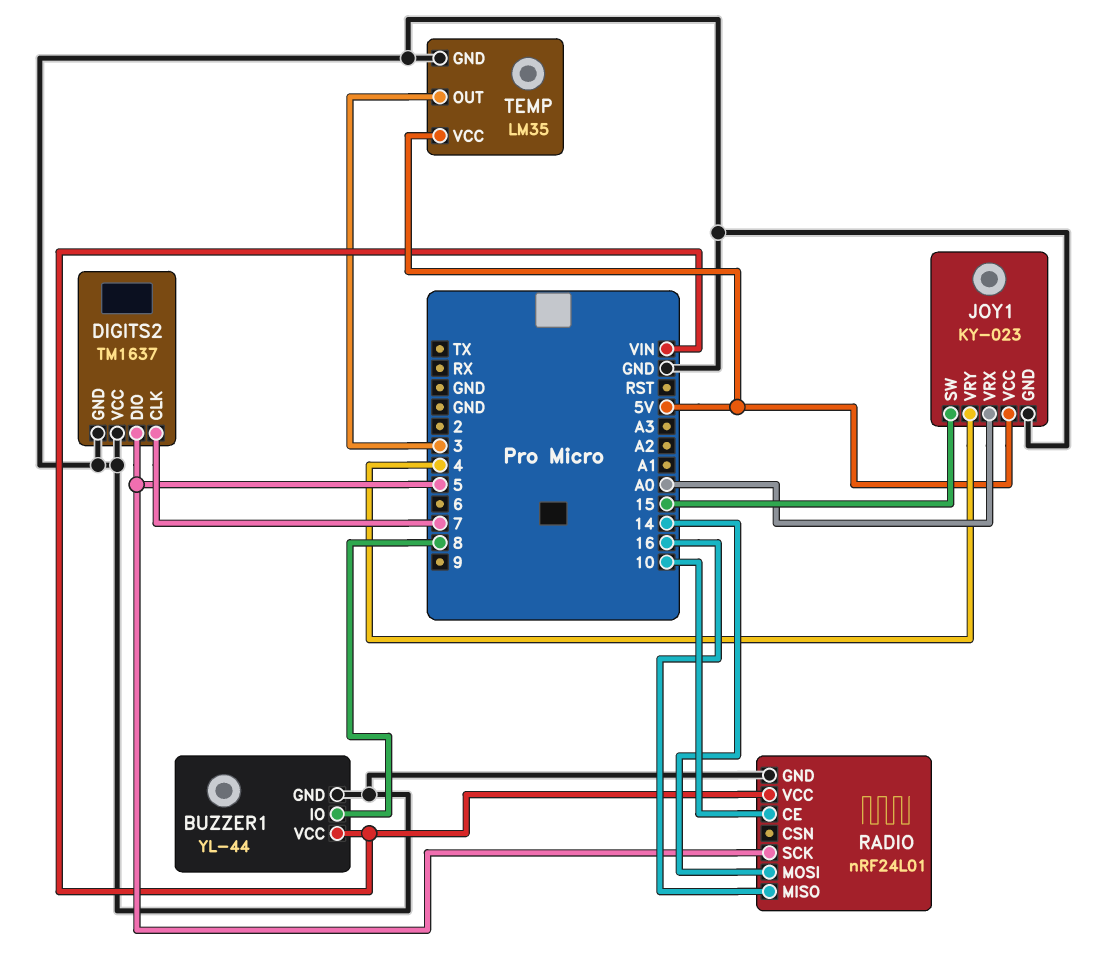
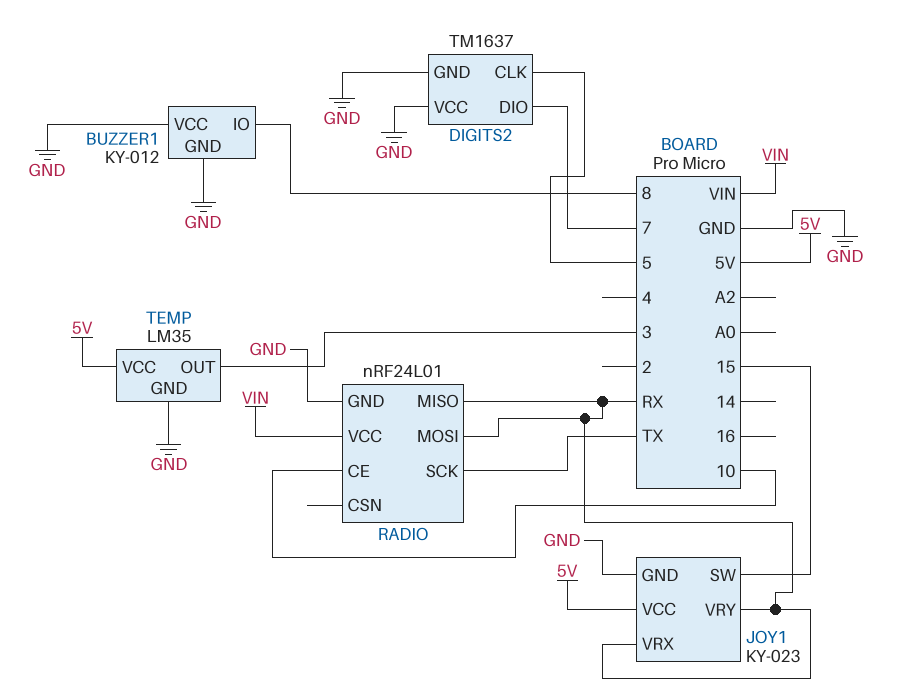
BUZZER1: YL-44 -> KY-012
BUZZER1 pin VCC: VIN -> GND
DIGITS2 pin CLK: 7 -> 5
DIGITS2 pin DIO: 5 -> 7
JOY1 pin VRX: A0 -> RX
JOY1 pin VRY: 4 -> RX
RADIO pin MISO: 16 -> RX
RADIO pin MOSI: 14 -> RX
RADIO pin SCK: 5 -> TX

